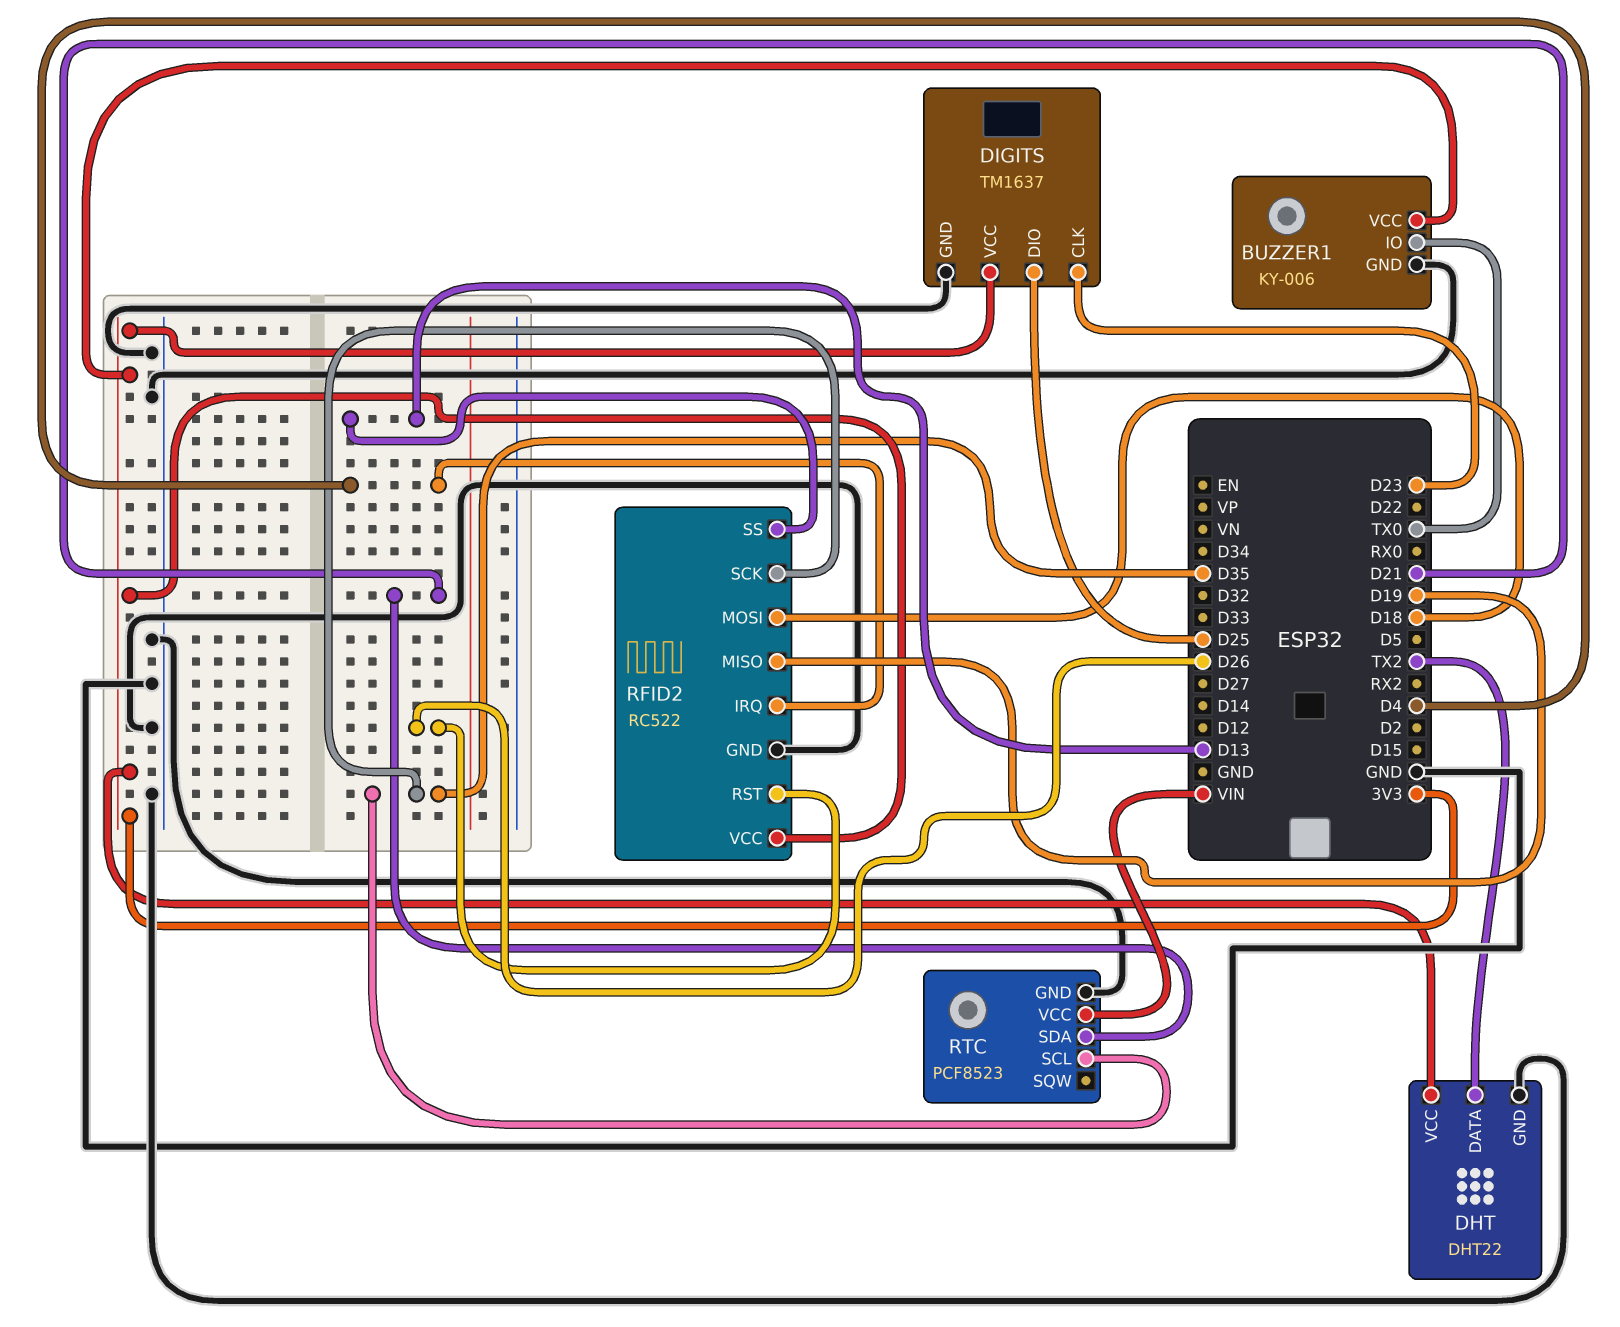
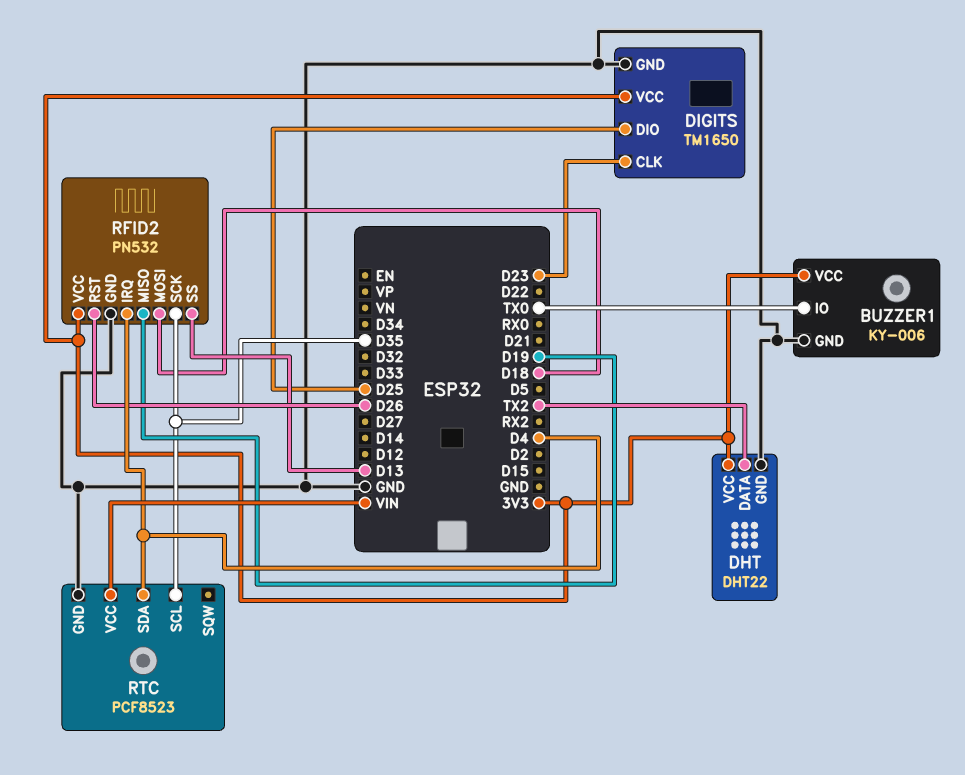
DIGITS: TM1637 -> TM1650
RFID2: RC522 -> PN532
RTC pin SDA: D21 -> D4

